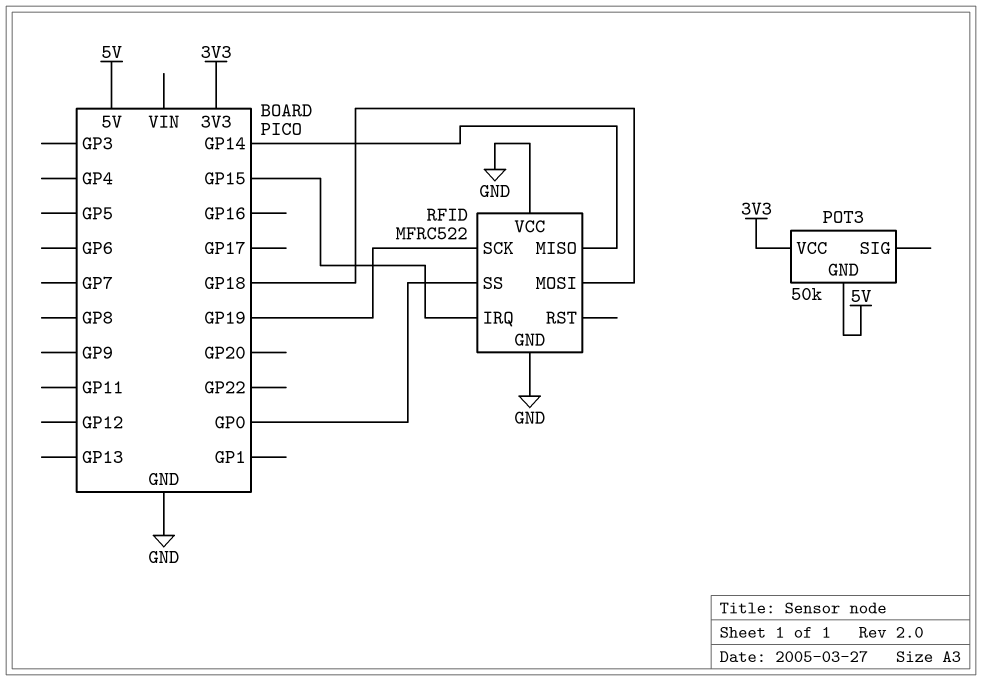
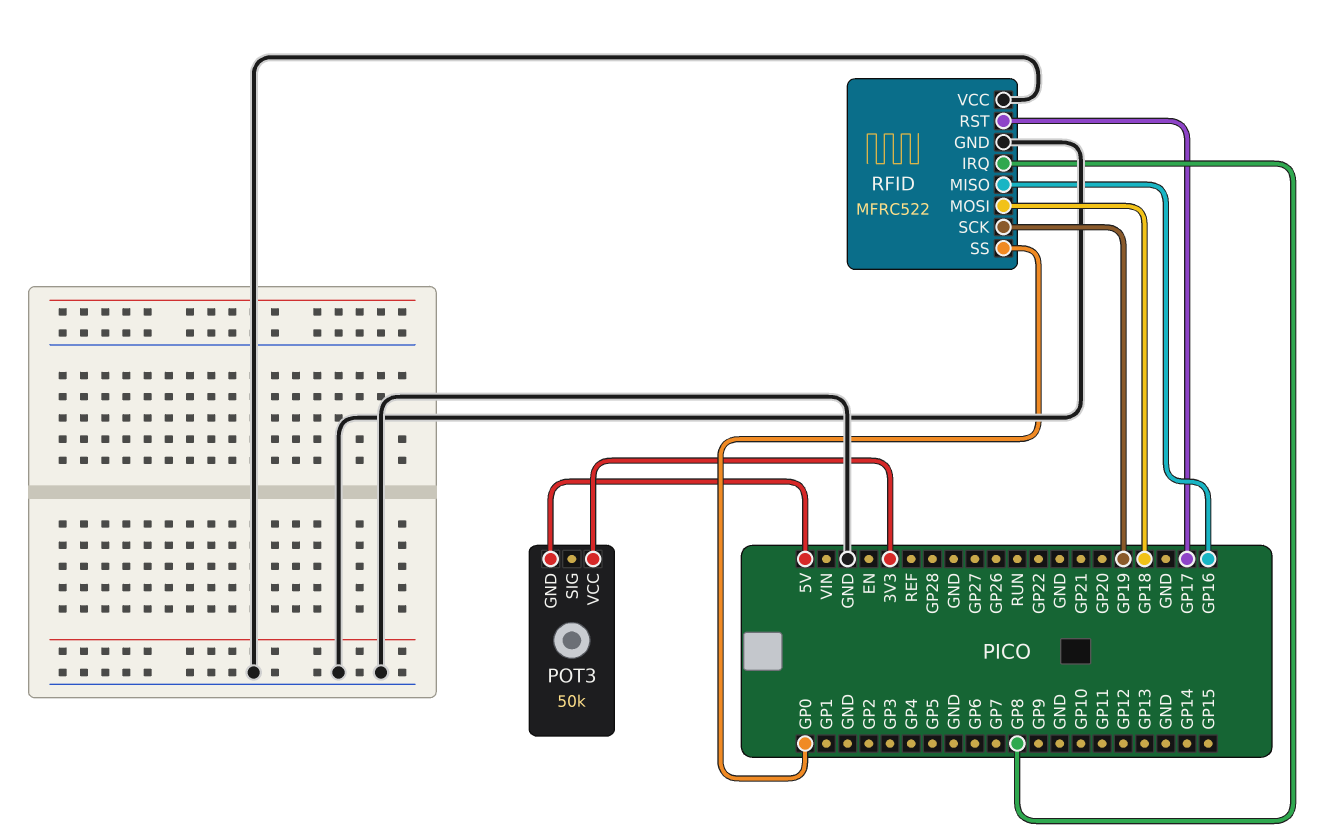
RFID pin IRQ: GP15 -> GP8
RFID pin MISO: GP14 -> GP16
RFID pin RST: none -> GP17

